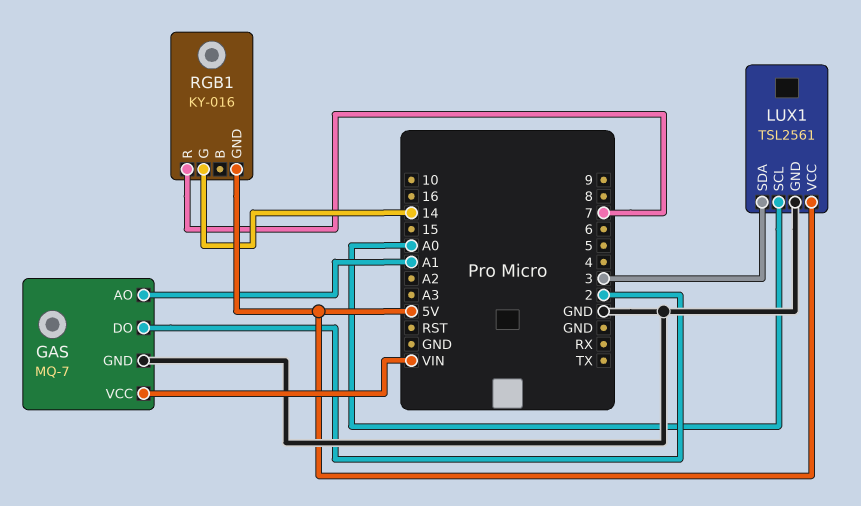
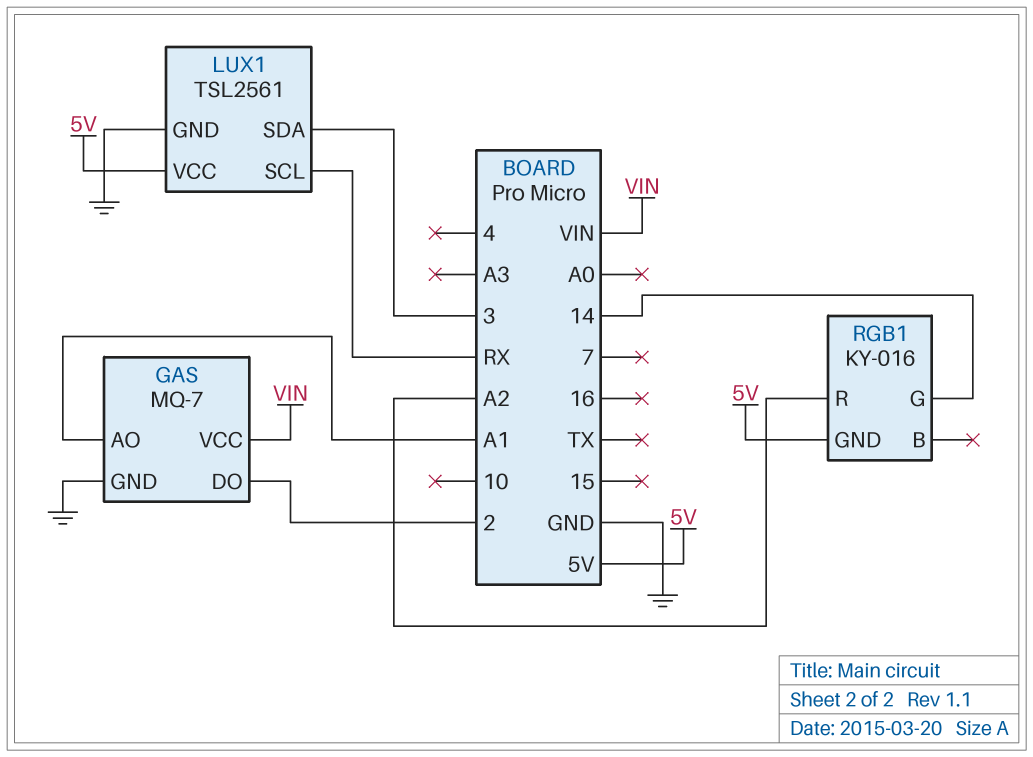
LUX1 pin SCL: A0 -> RX
RGB1 pin R: 7 -> A2

